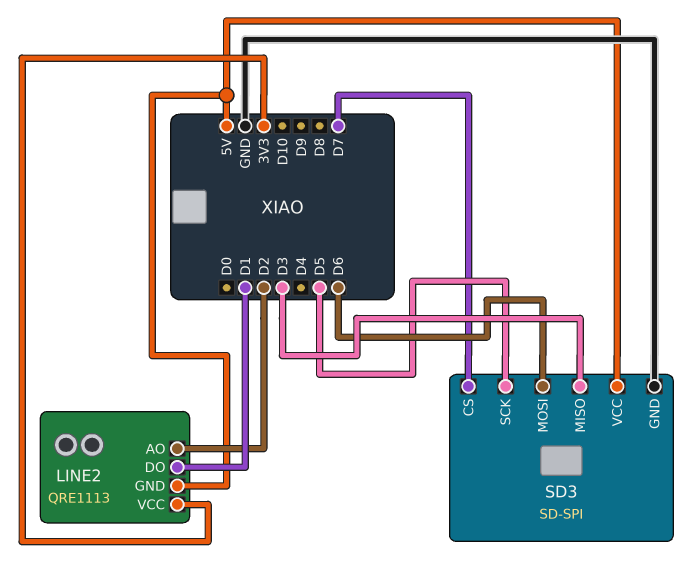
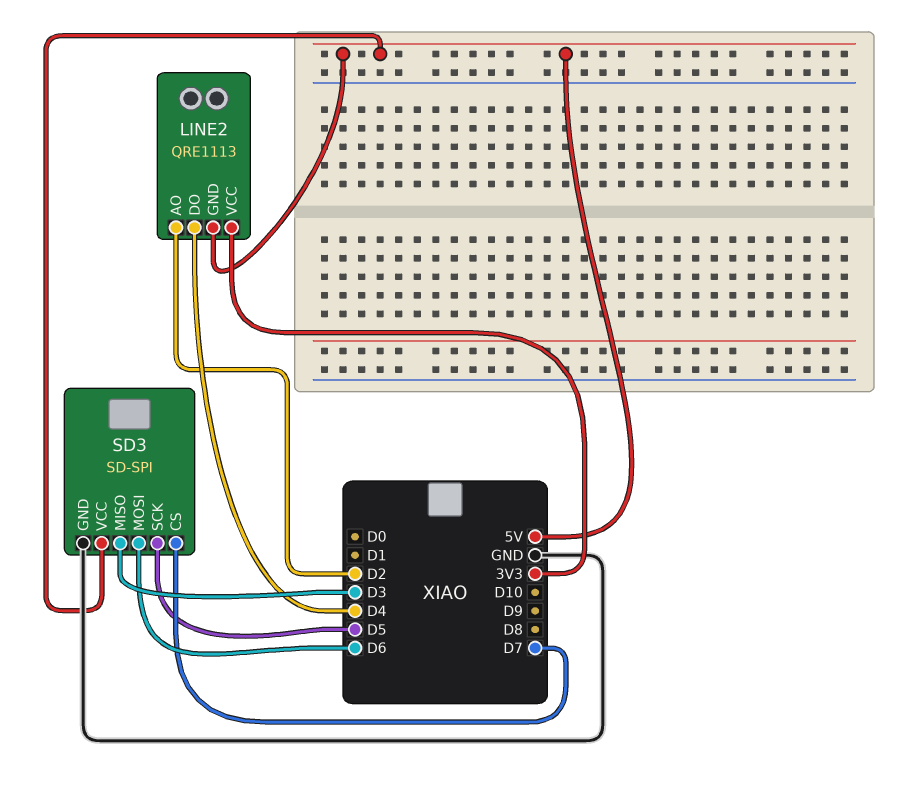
LINE2 pin DO: D1 -> D4

